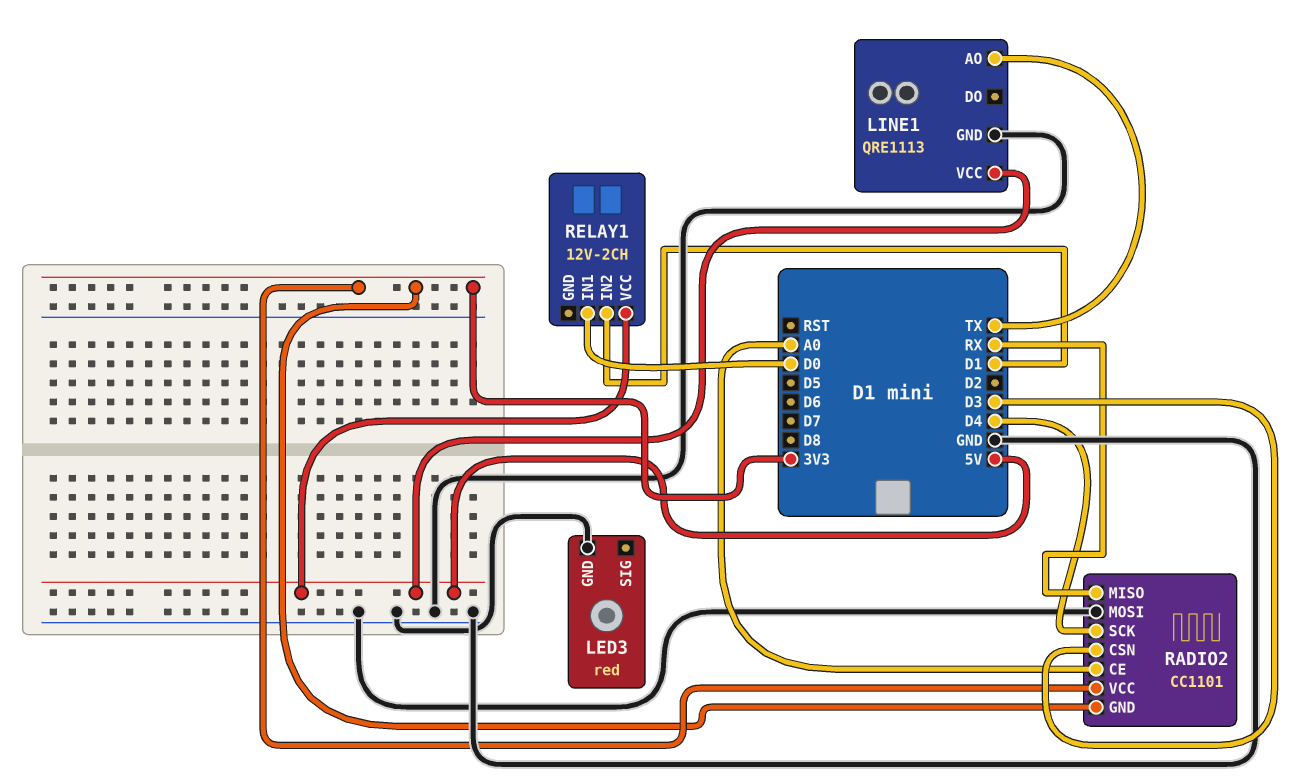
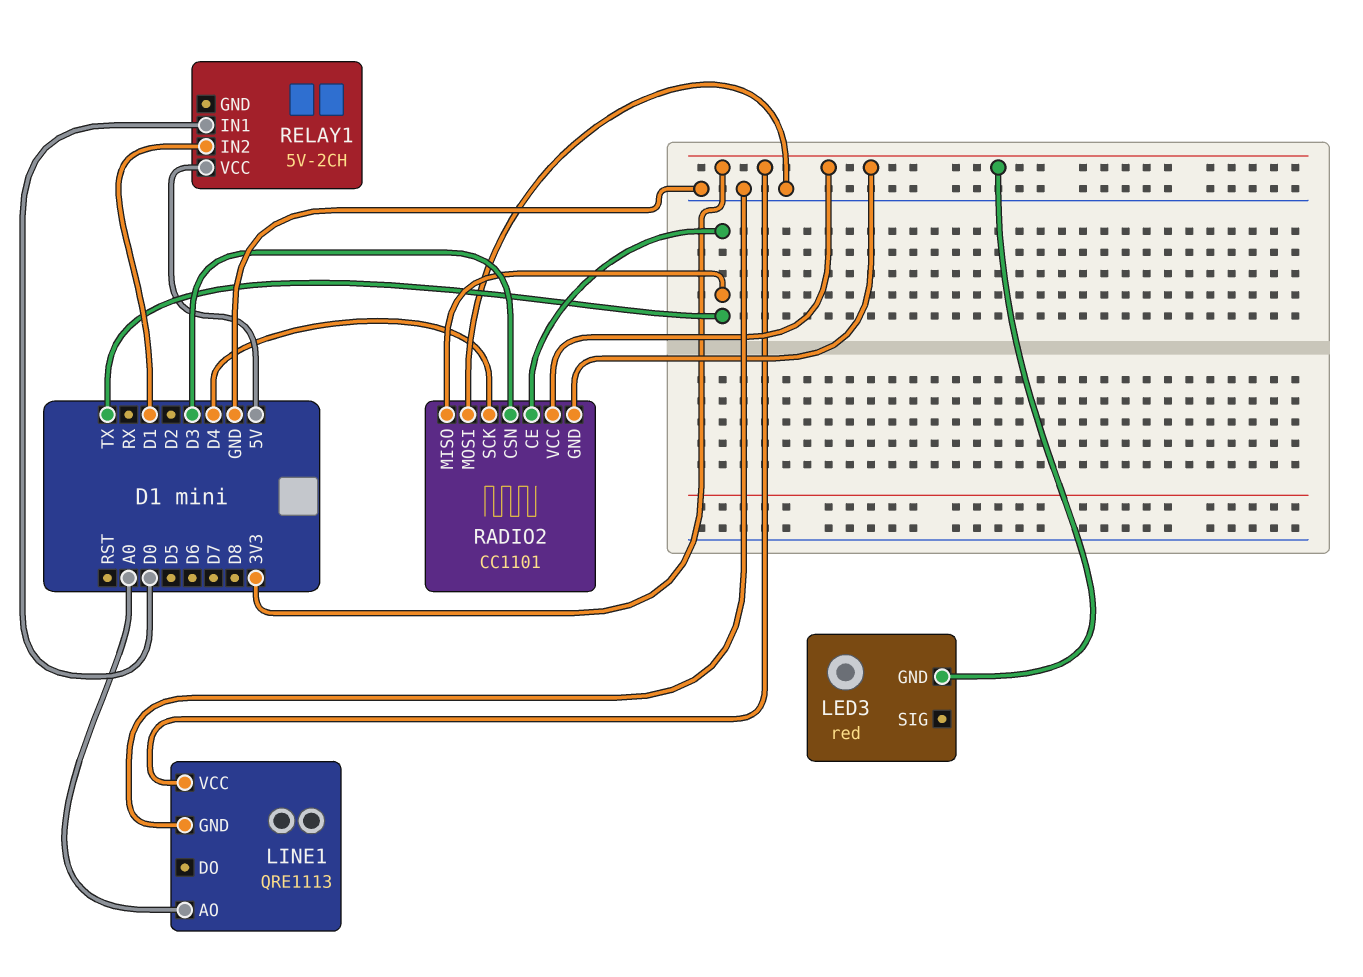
LED3 pin GND: GND -> 3V3
LINE1 pin AO: TX -> A0
LINE1 pin VCC: 5V -> 3V3
RADIO2 pin CE: A0 -> TX
RADIO2 pin MISO: RX -> TX
RELAY1: 12V-2CH -> 5V-2CH

